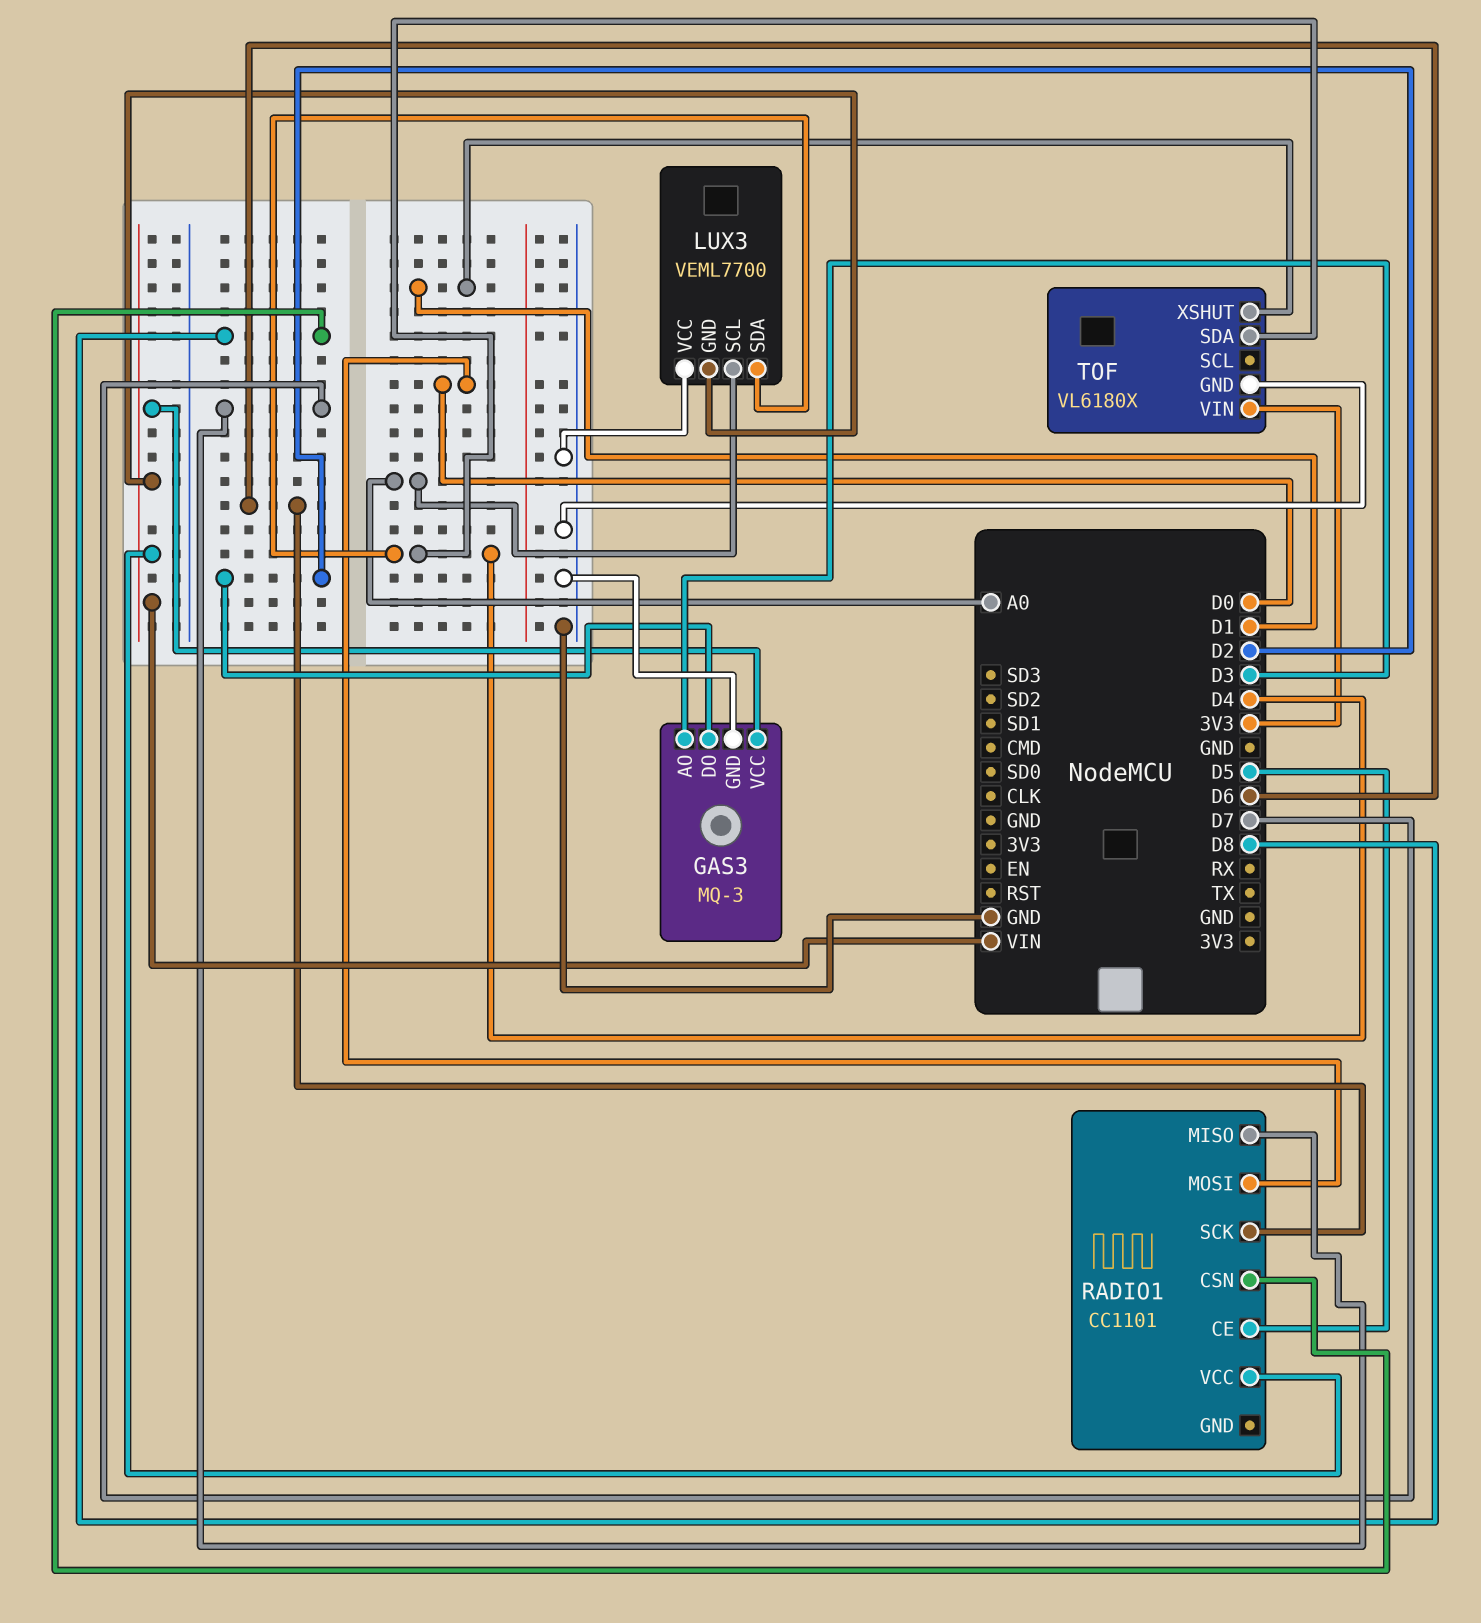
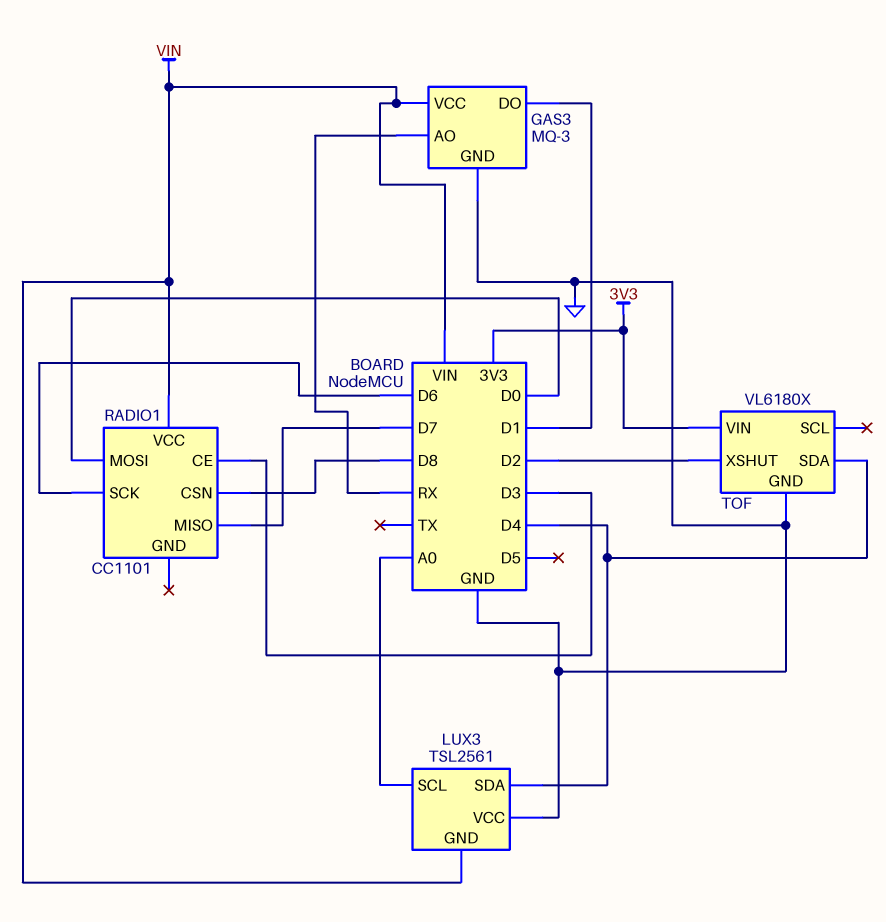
GAS3 pin AO: D3 -> RX
GAS3 pin DO: D2 -> D1
LUX3: VEML7700 -> TSL2561
RADIO1 pin CE: D5 -> D3
TOF pin XSHUT: D1 -> D2

